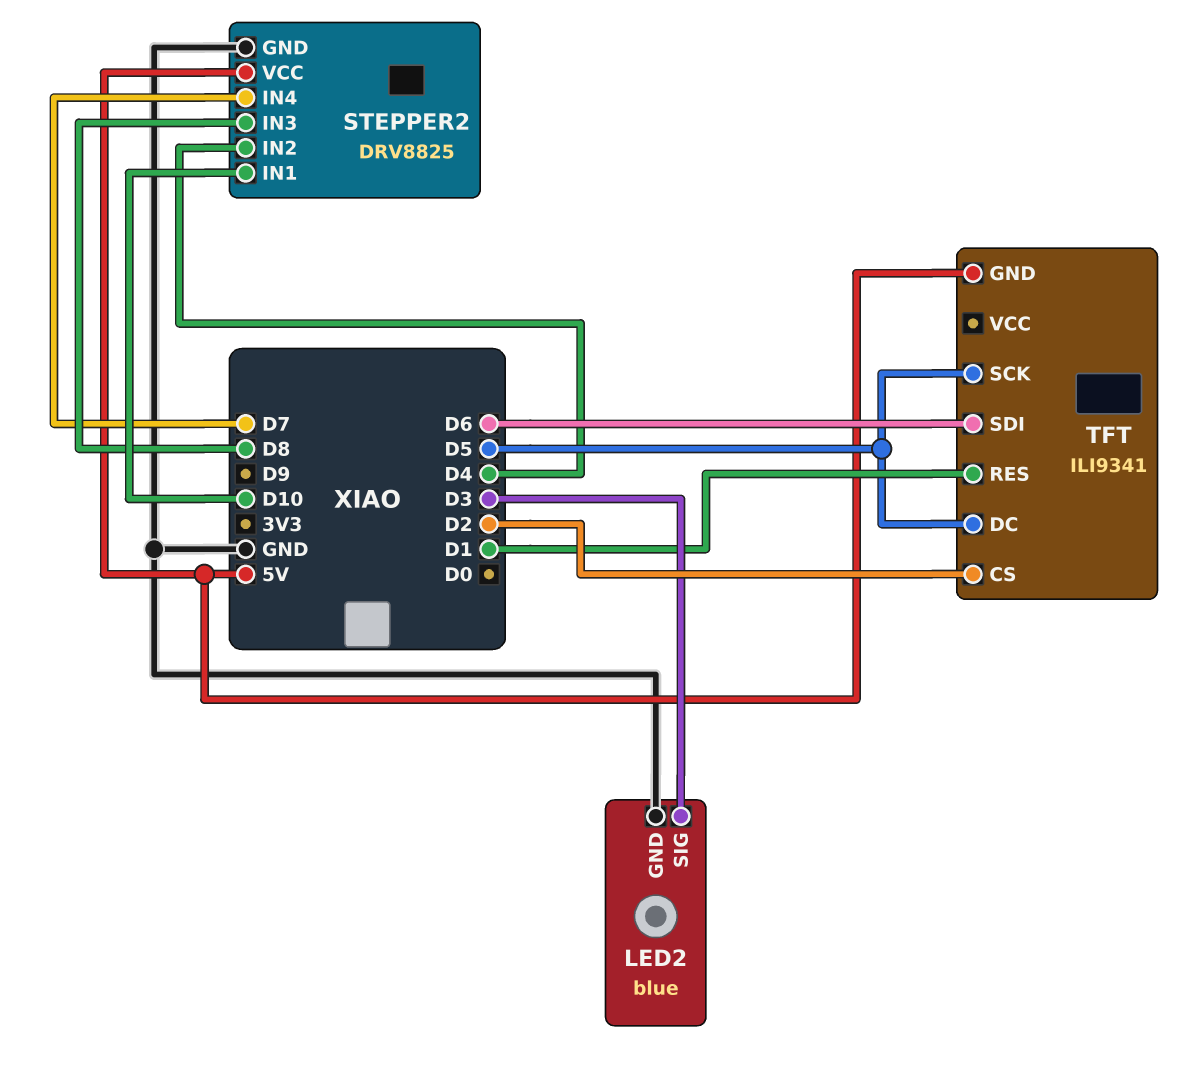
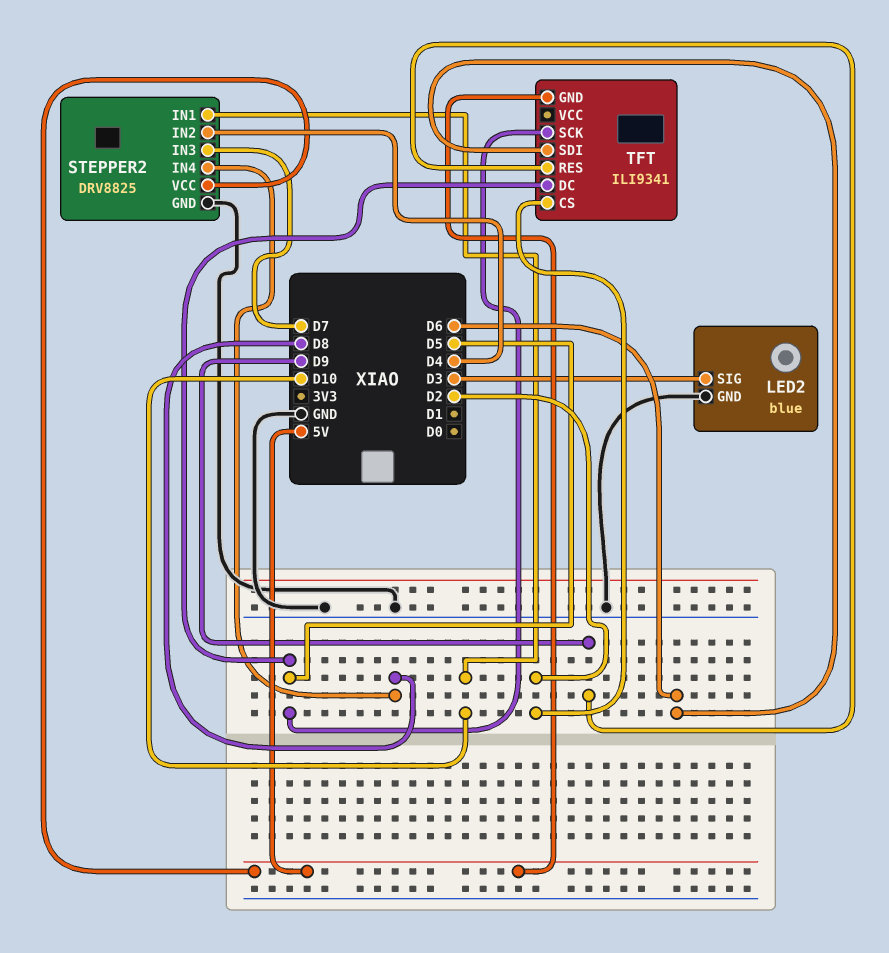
STEPPER2 pin IN3: D8 -> D7
STEPPER2 pin IN4: D7 -> D8
TFT pin RES: D1 -> D9

